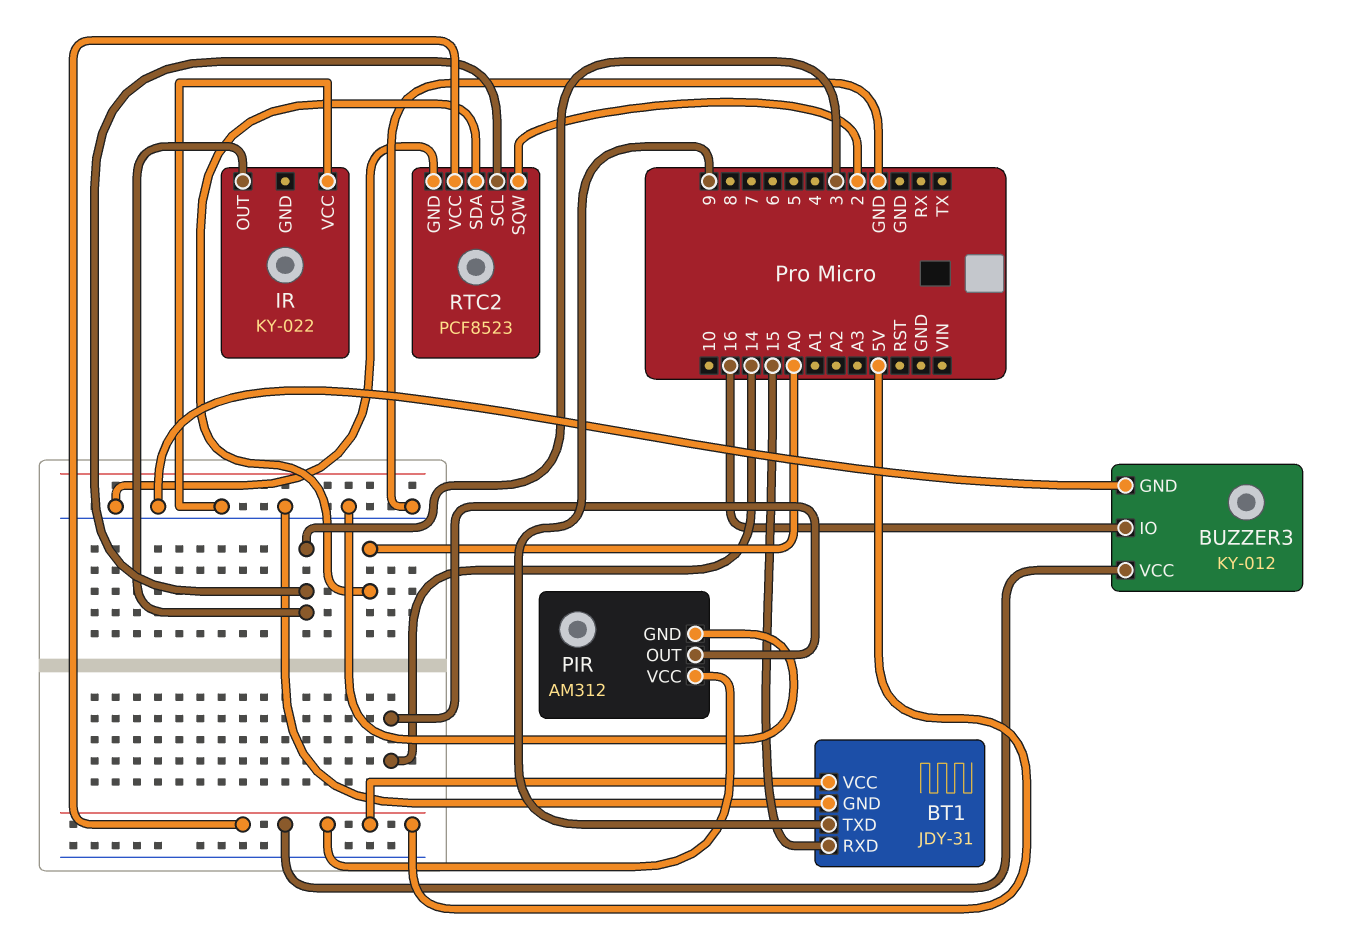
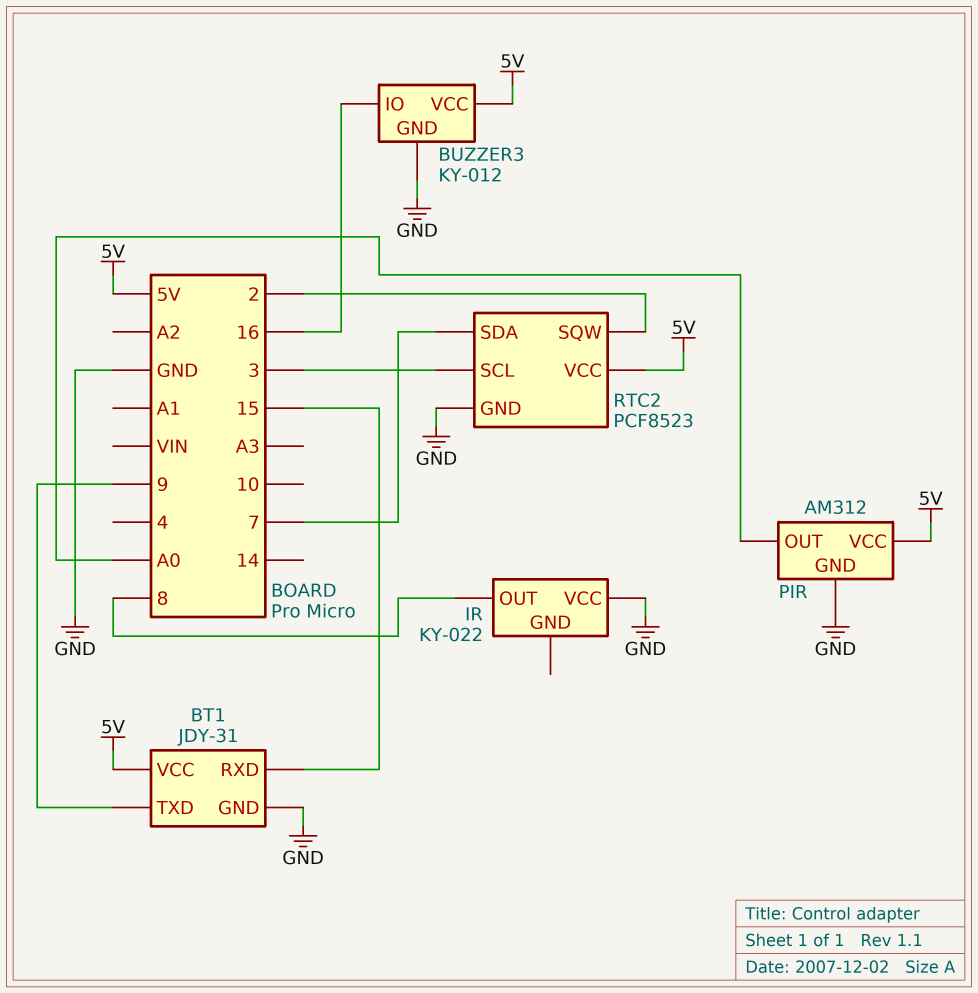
IR pin OUT: 3 -> 8
PIR pin OUT: 14 -> A0
RTC2 pin SDA: A0 -> 7

